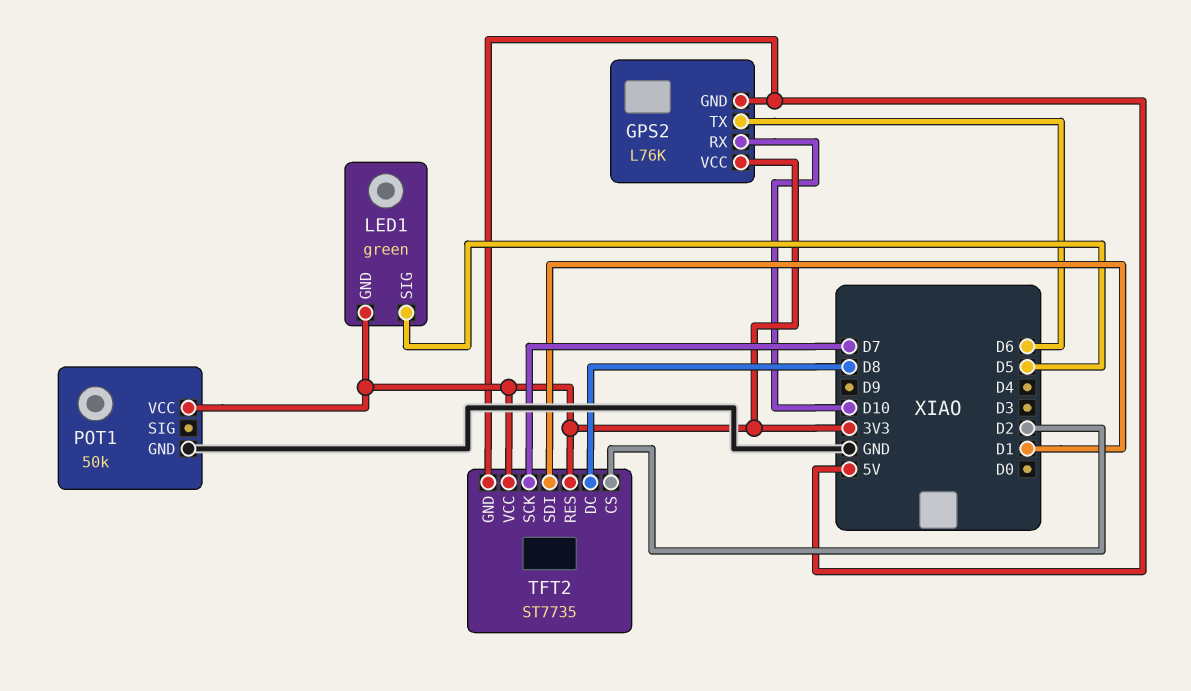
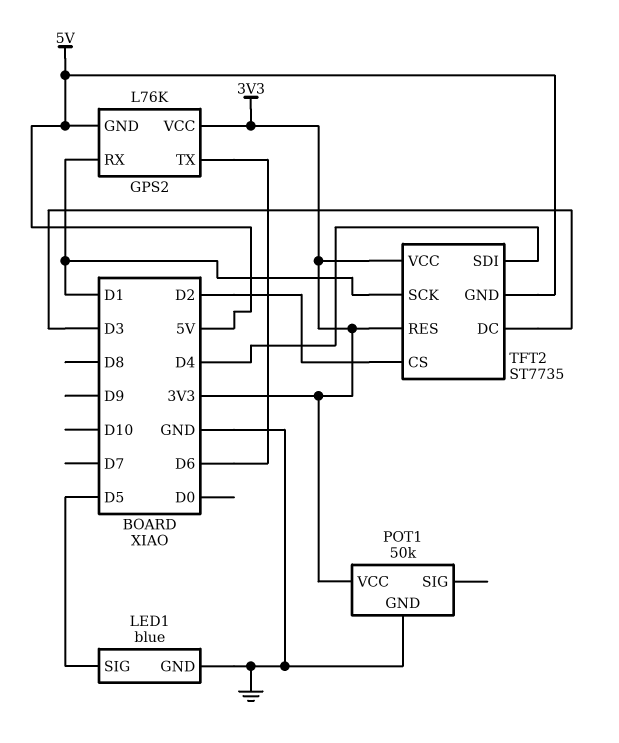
GPS2 pin RX: D10 -> D1
LED1: green -> blue
LED1 pin GND: 3V3 -> GND
TFT2 pin DC: D8 -> D3
TFT2 pin SCK: D7 -> D1
TFT2 pin SDI: D1 -> D4

